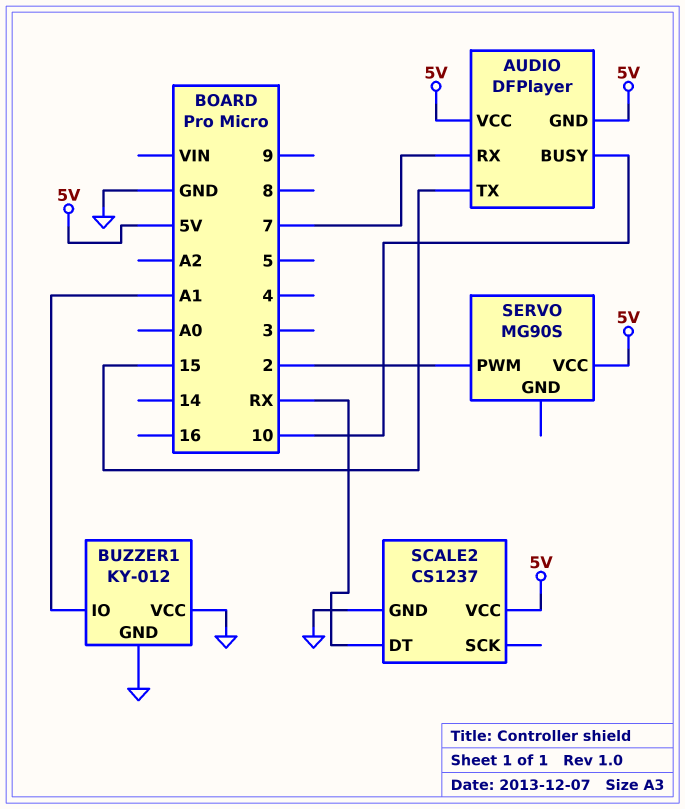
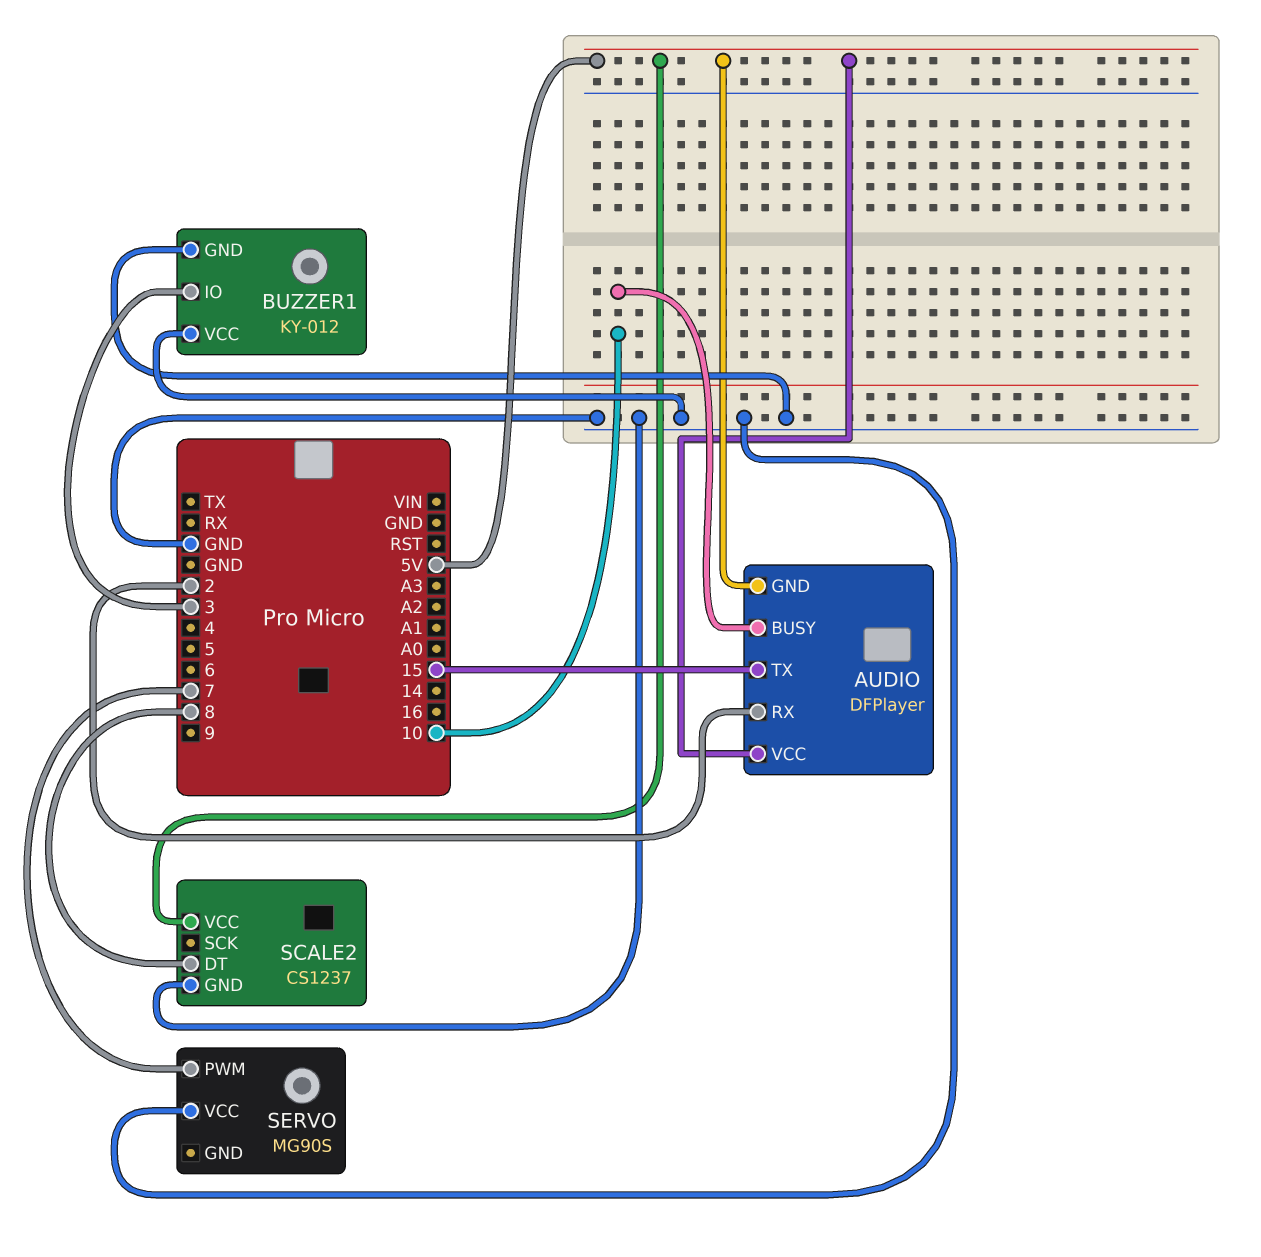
AUDIO pin RX: 7 -> 2
BUZZER1 pin IO: A1 -> 3
SCALE2 pin DT: RX -> 8
SERVO pin PWM: 2 -> 7
SERVO pin VCC: 5V -> GND

